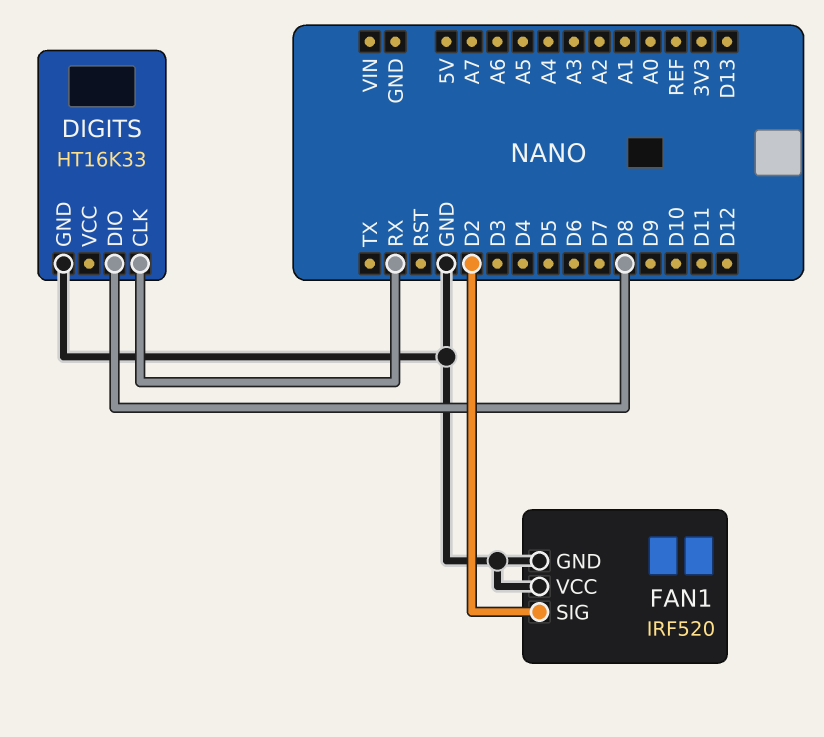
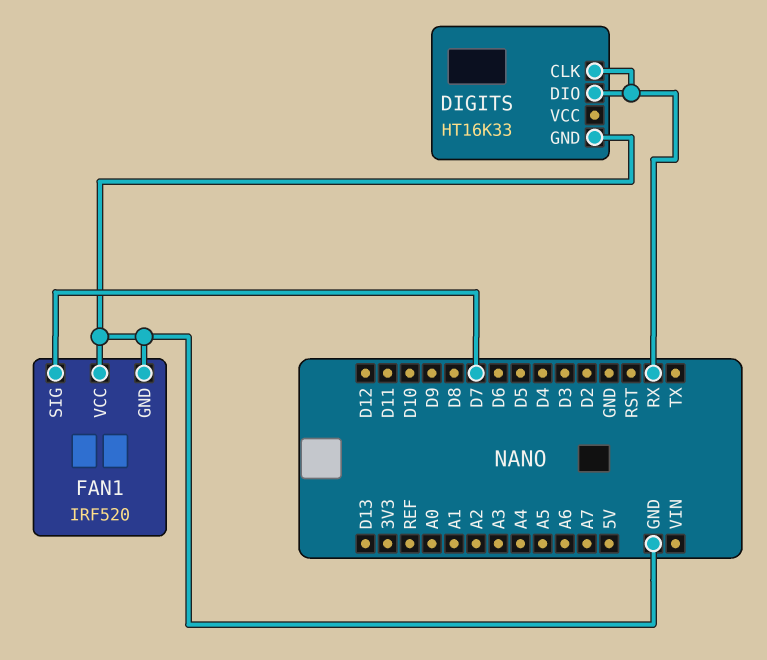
DIGITS pin DIO: D8 -> RX
FAN1 pin SIG: D2 -> D7

